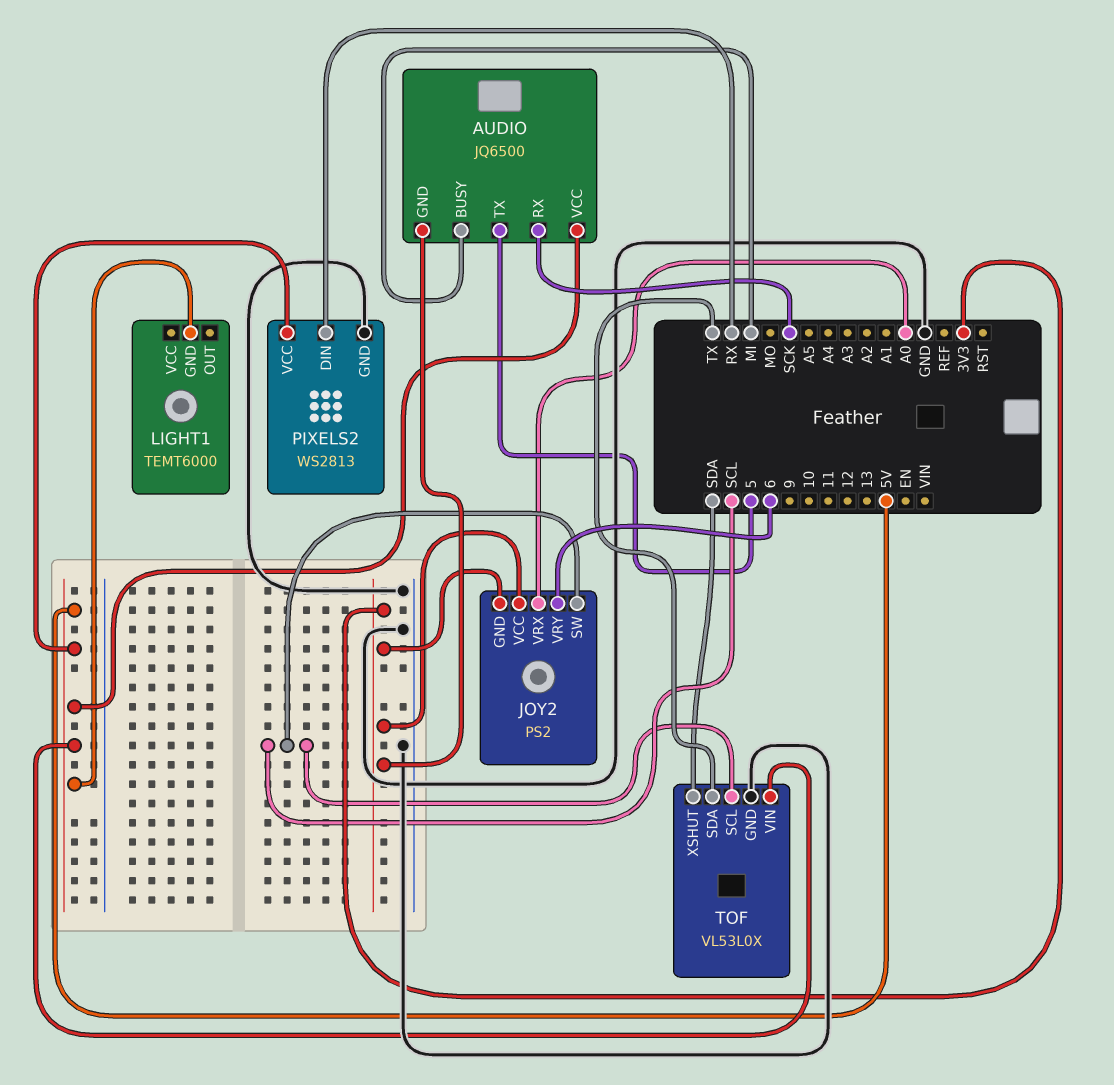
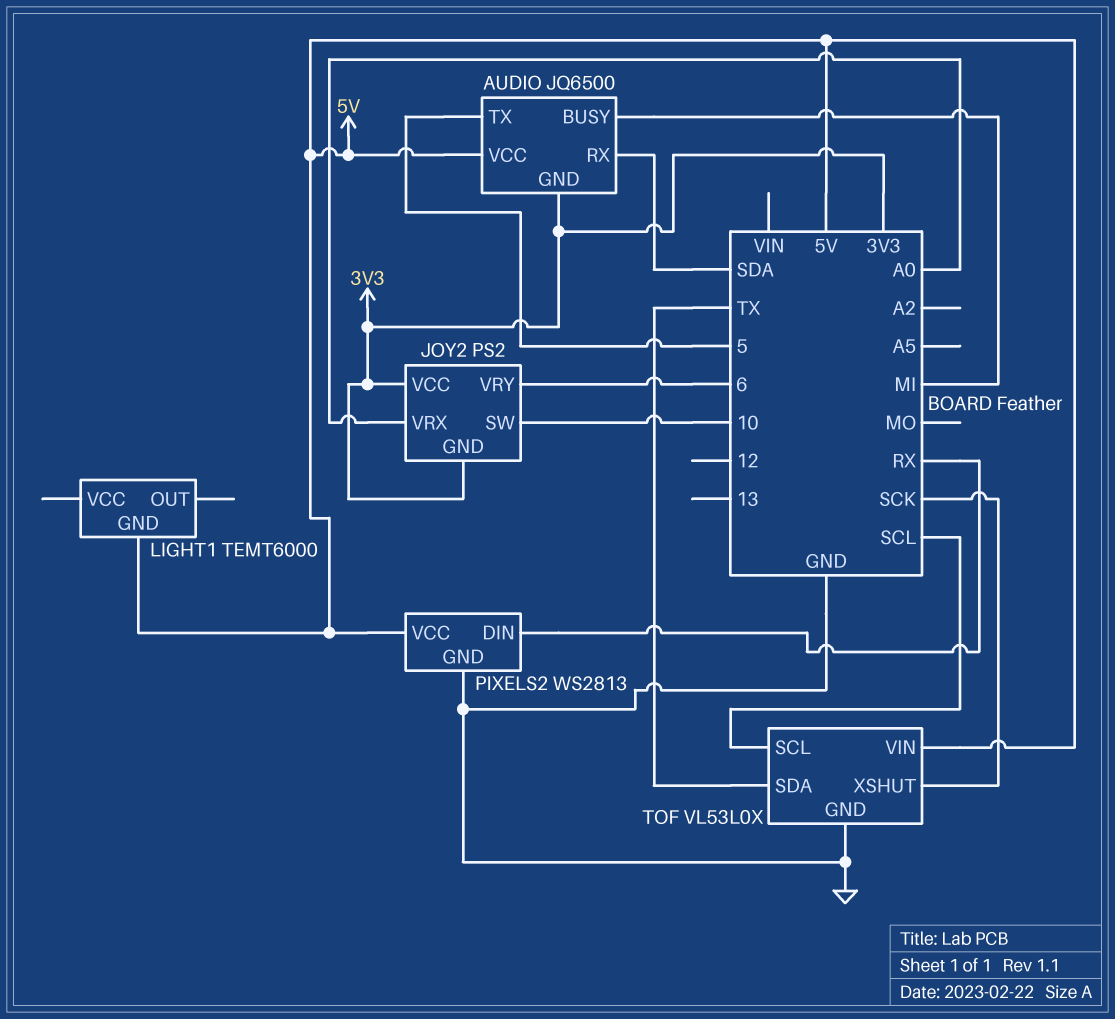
AUDIO pin RX: SCK -> SDA
JOY2 pin SW: SCL -> 10
TOF pin XSHUT: SDA -> SCK

